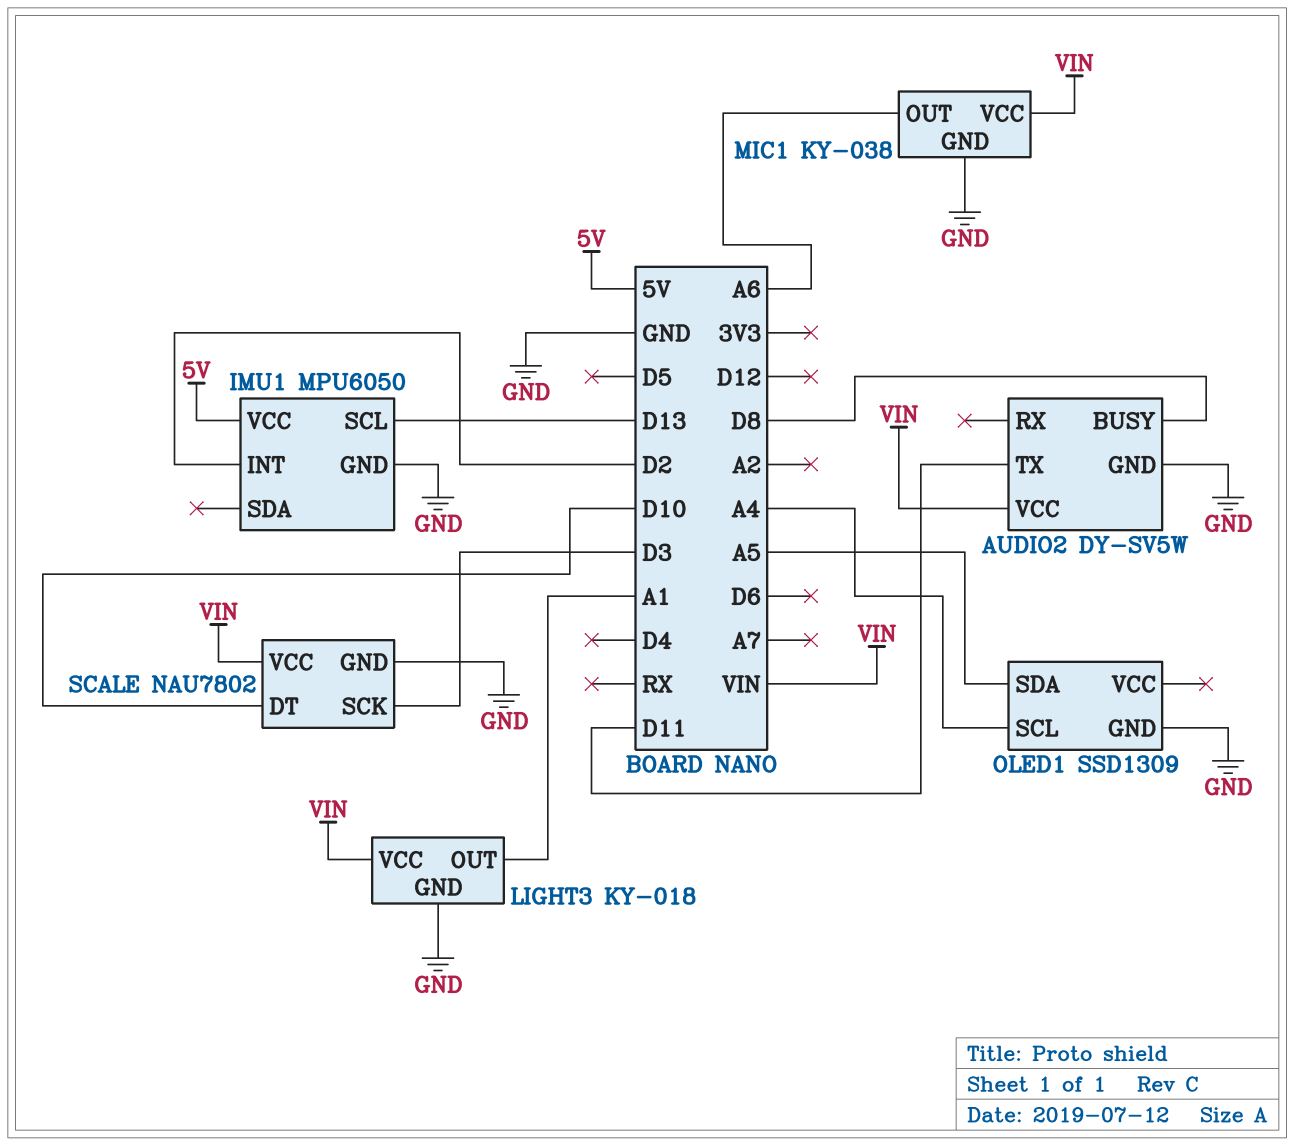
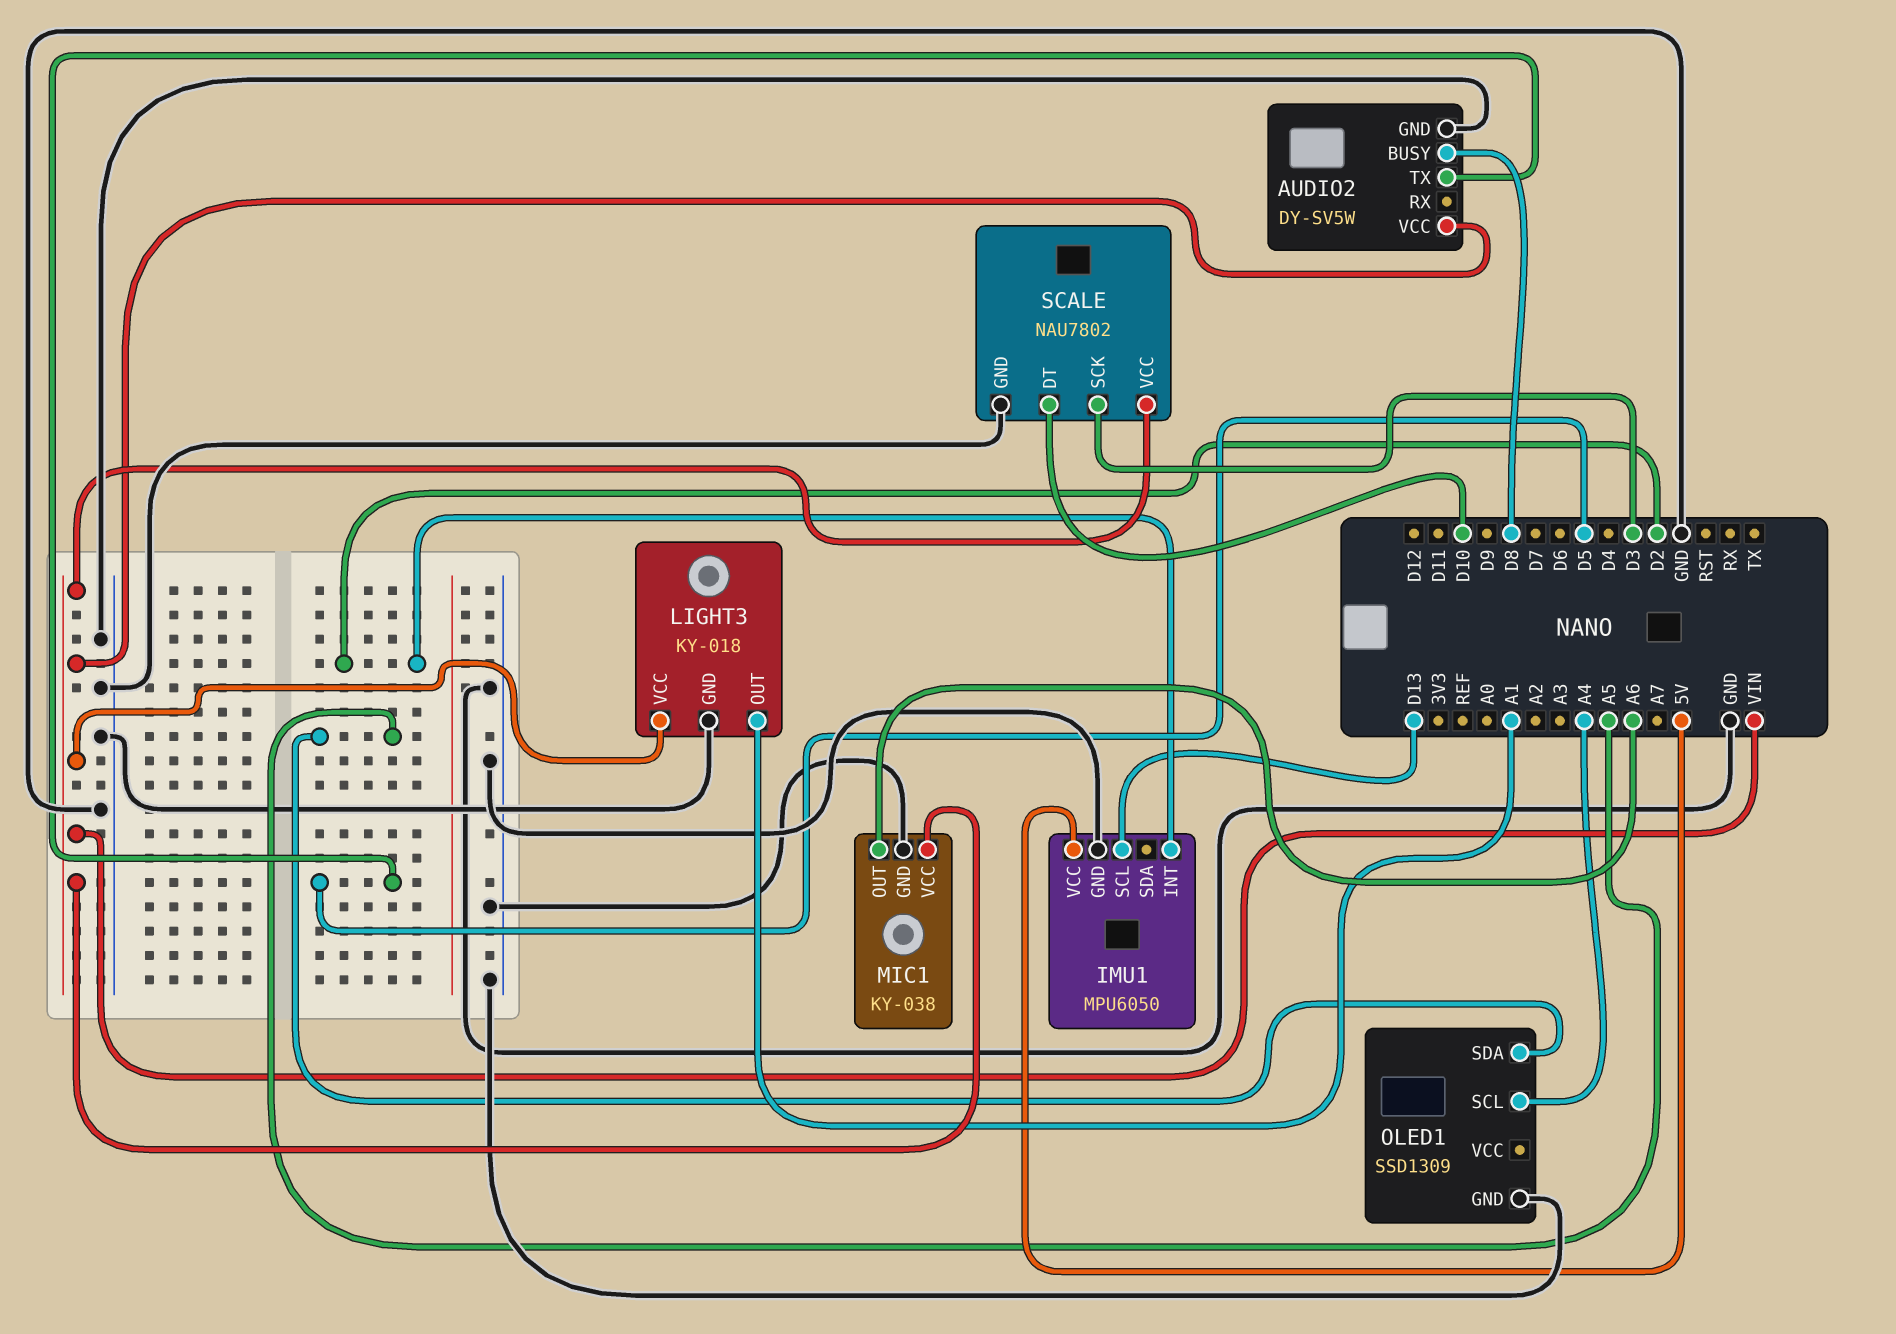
AUDIO2 pin TX: D11 -> D5

